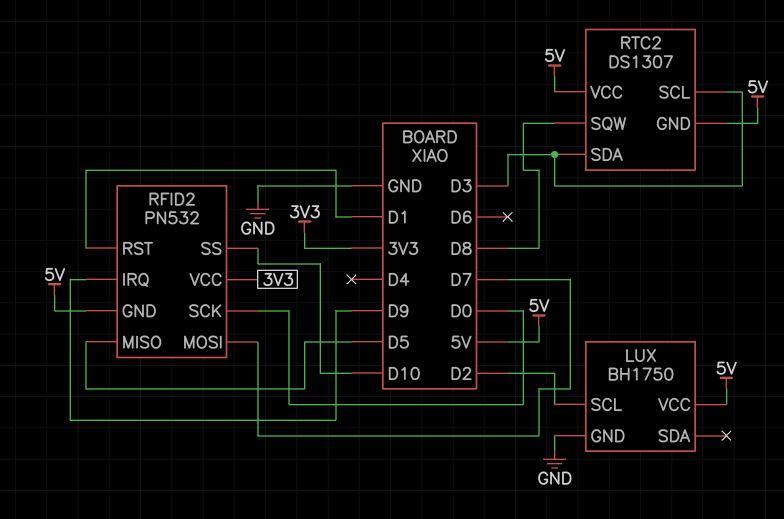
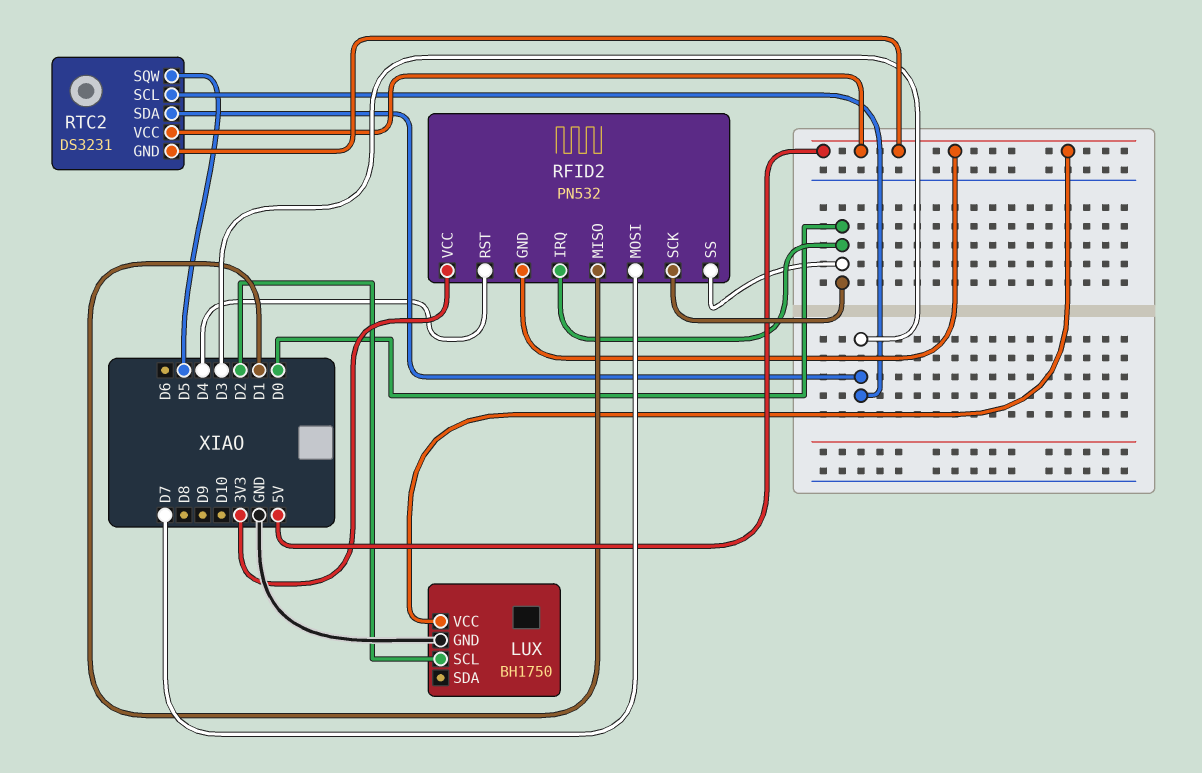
RFID2 pin IRQ: D9 -> D0
RFID2 pin MISO: D5 -> D1
RFID2 pin RST: D1 -> D4
RFID2 pin SS: D10 -> D0
RTC2: DS1307 -> DS3231
RTC2 pin SQW: D8 -> D5

